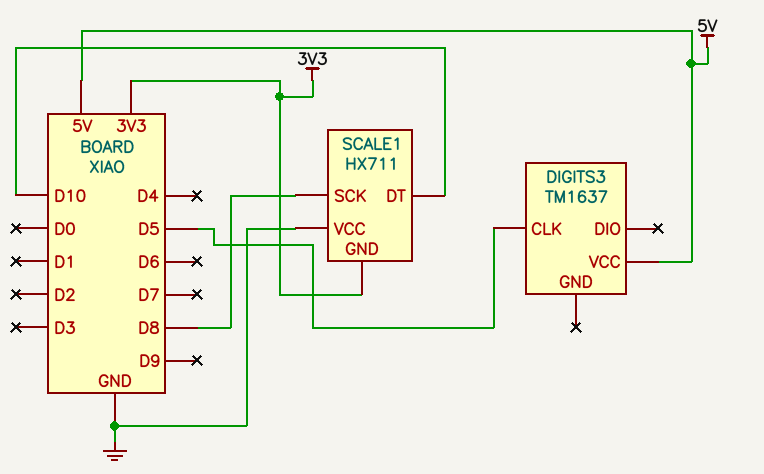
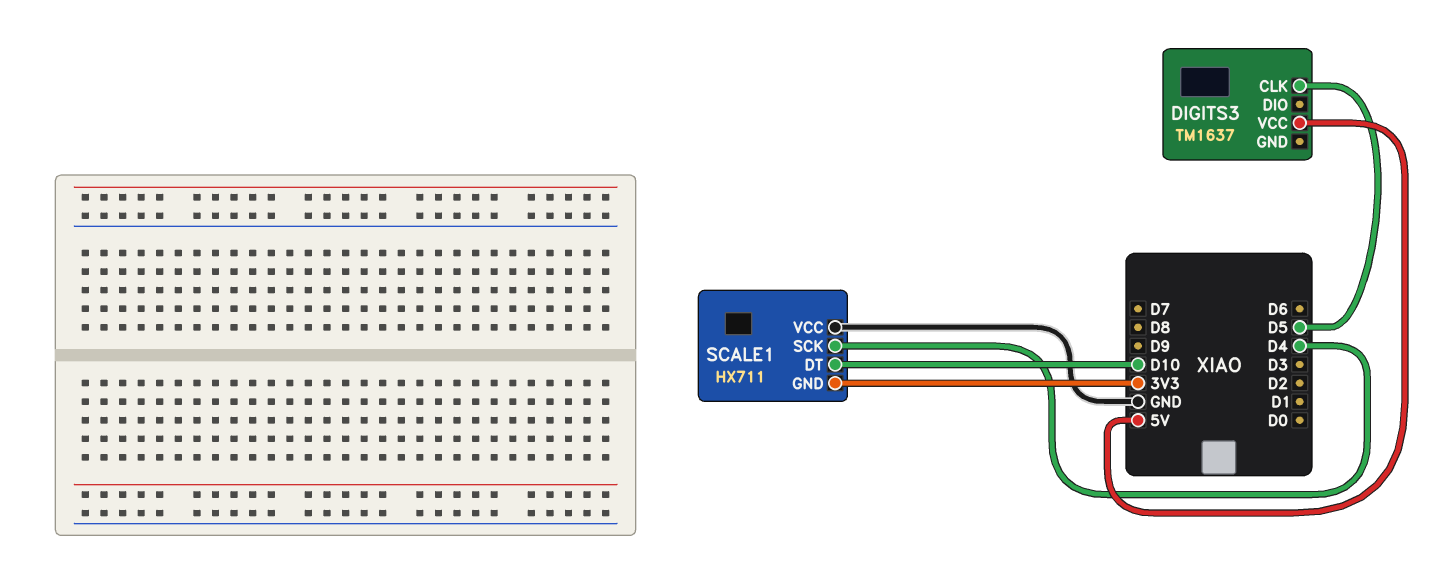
SCALE1 pin SCK: D8 -> D4

